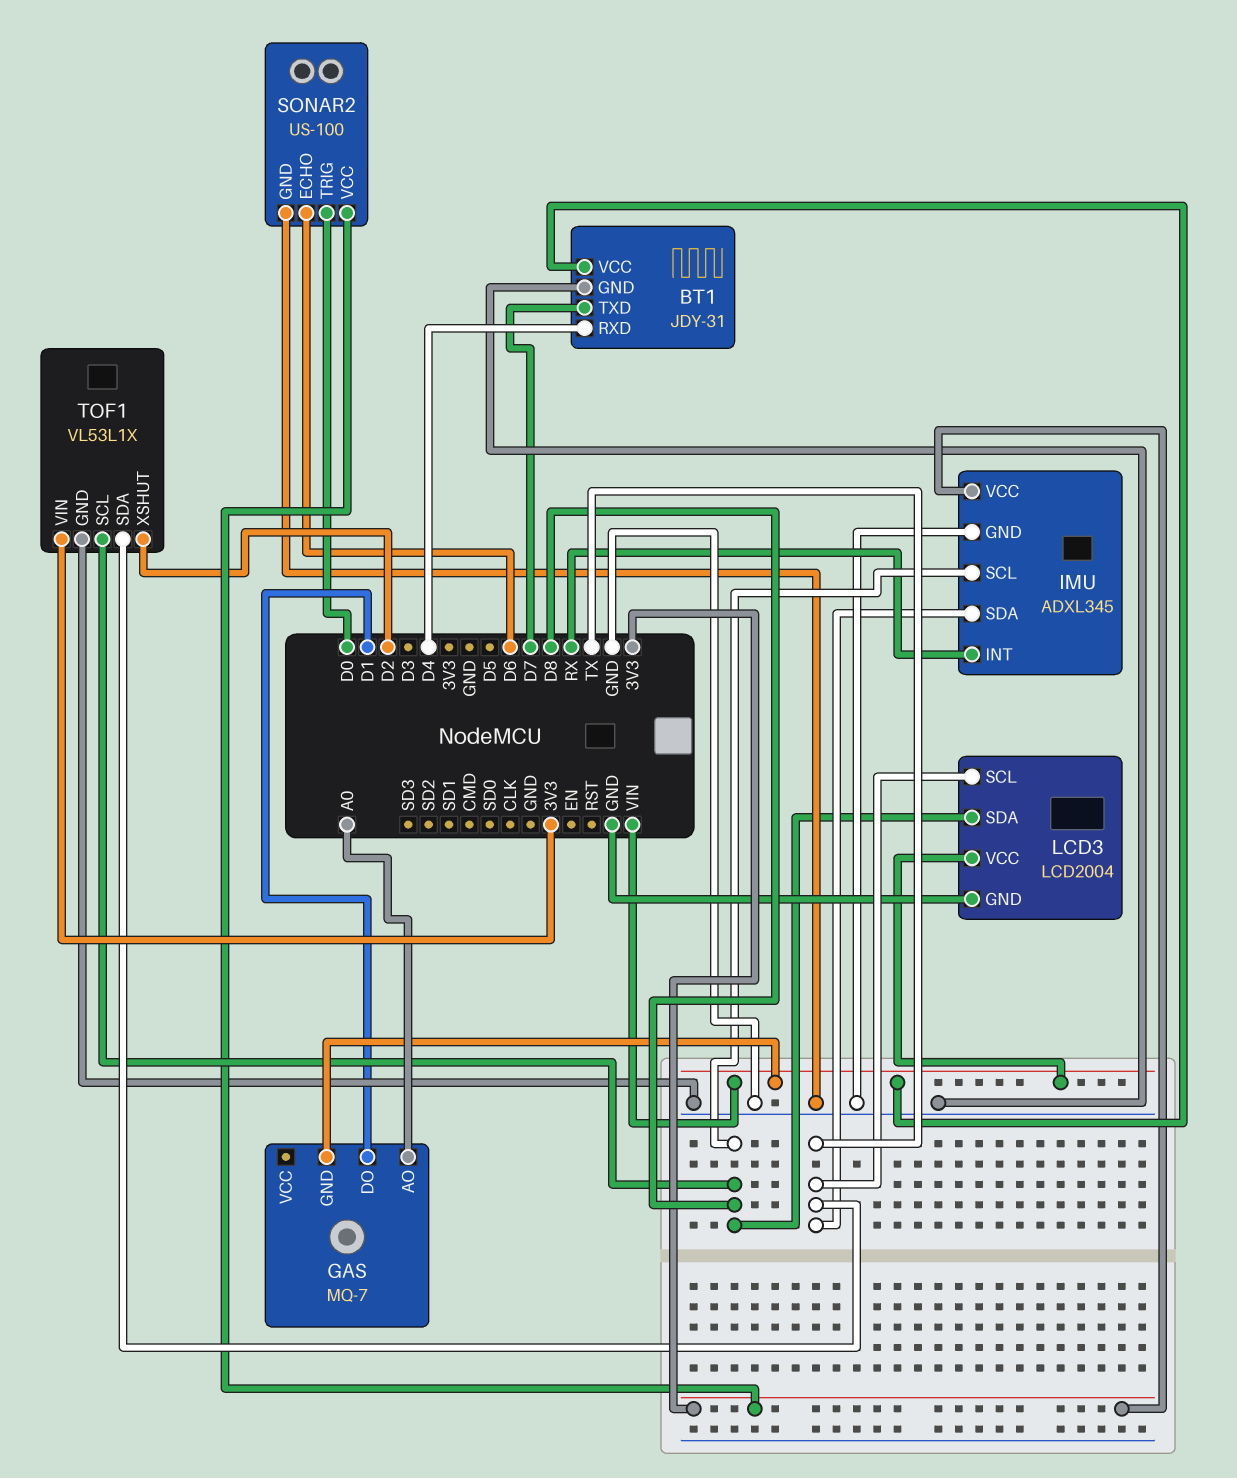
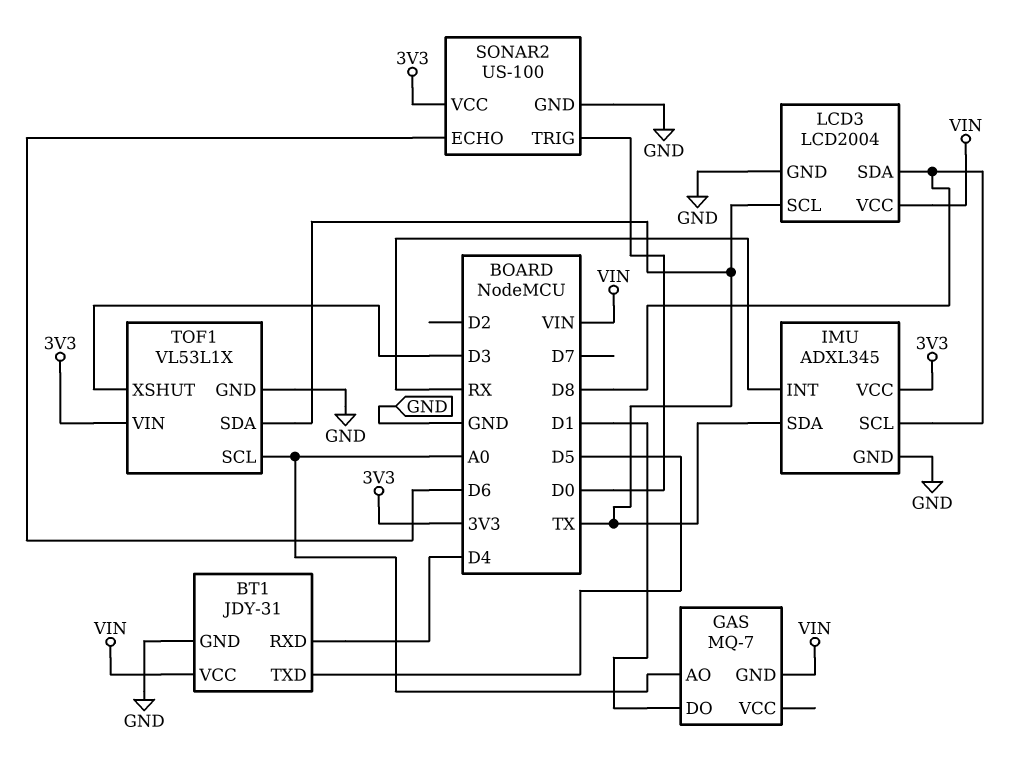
BT1 pin TXD: D7 -> D5
TOF1 pin SCL: D8 -> A0
TOF1 pin XSHUT: D2 -> D3

